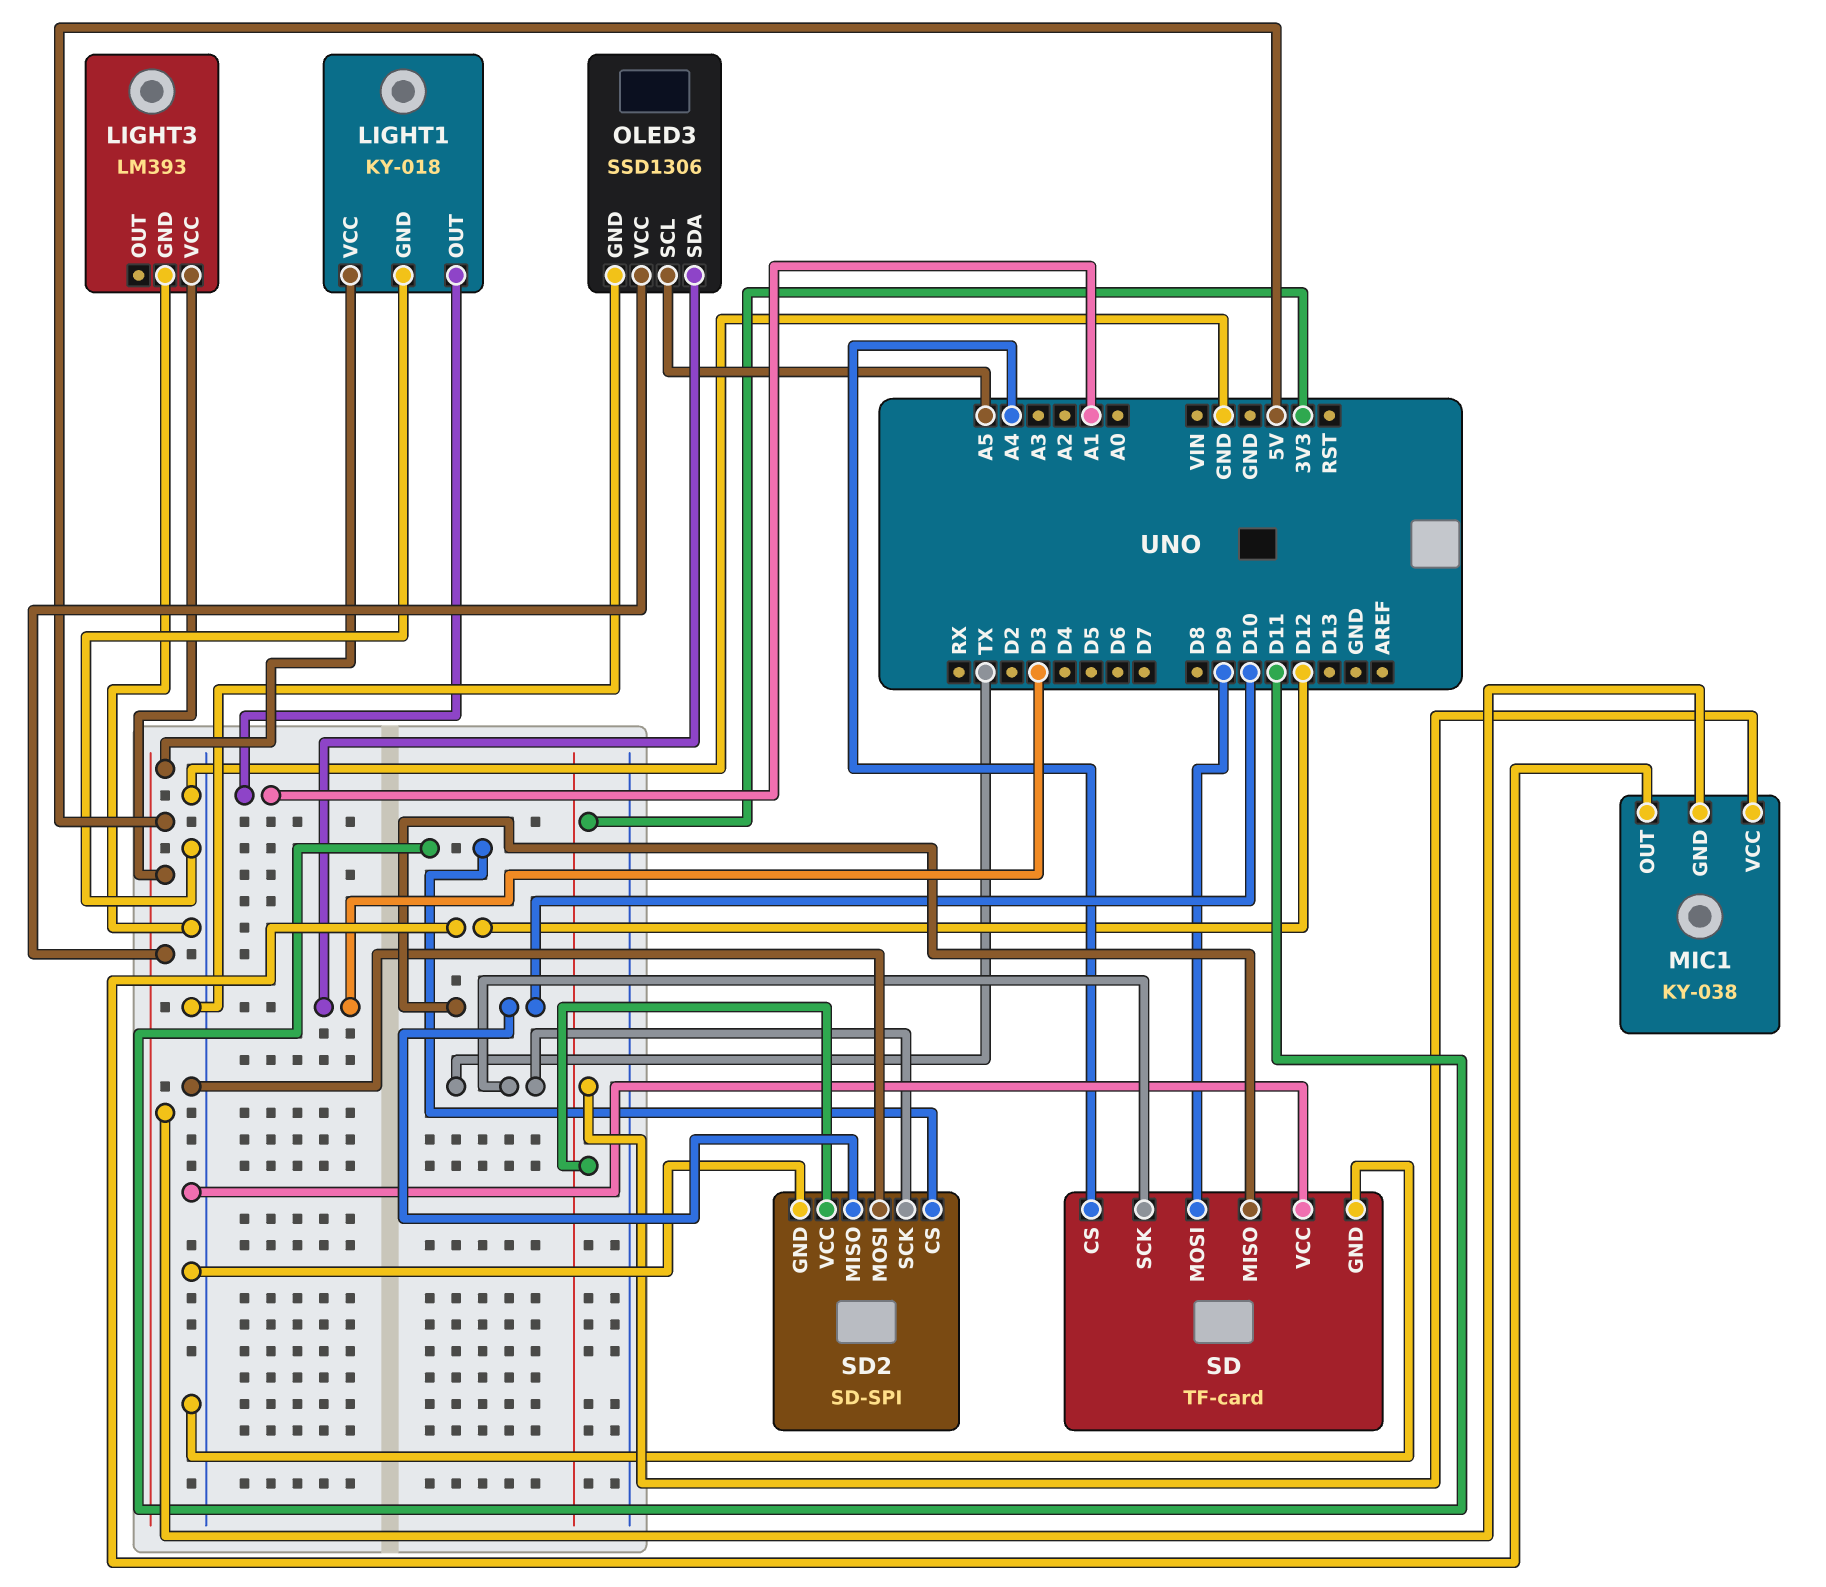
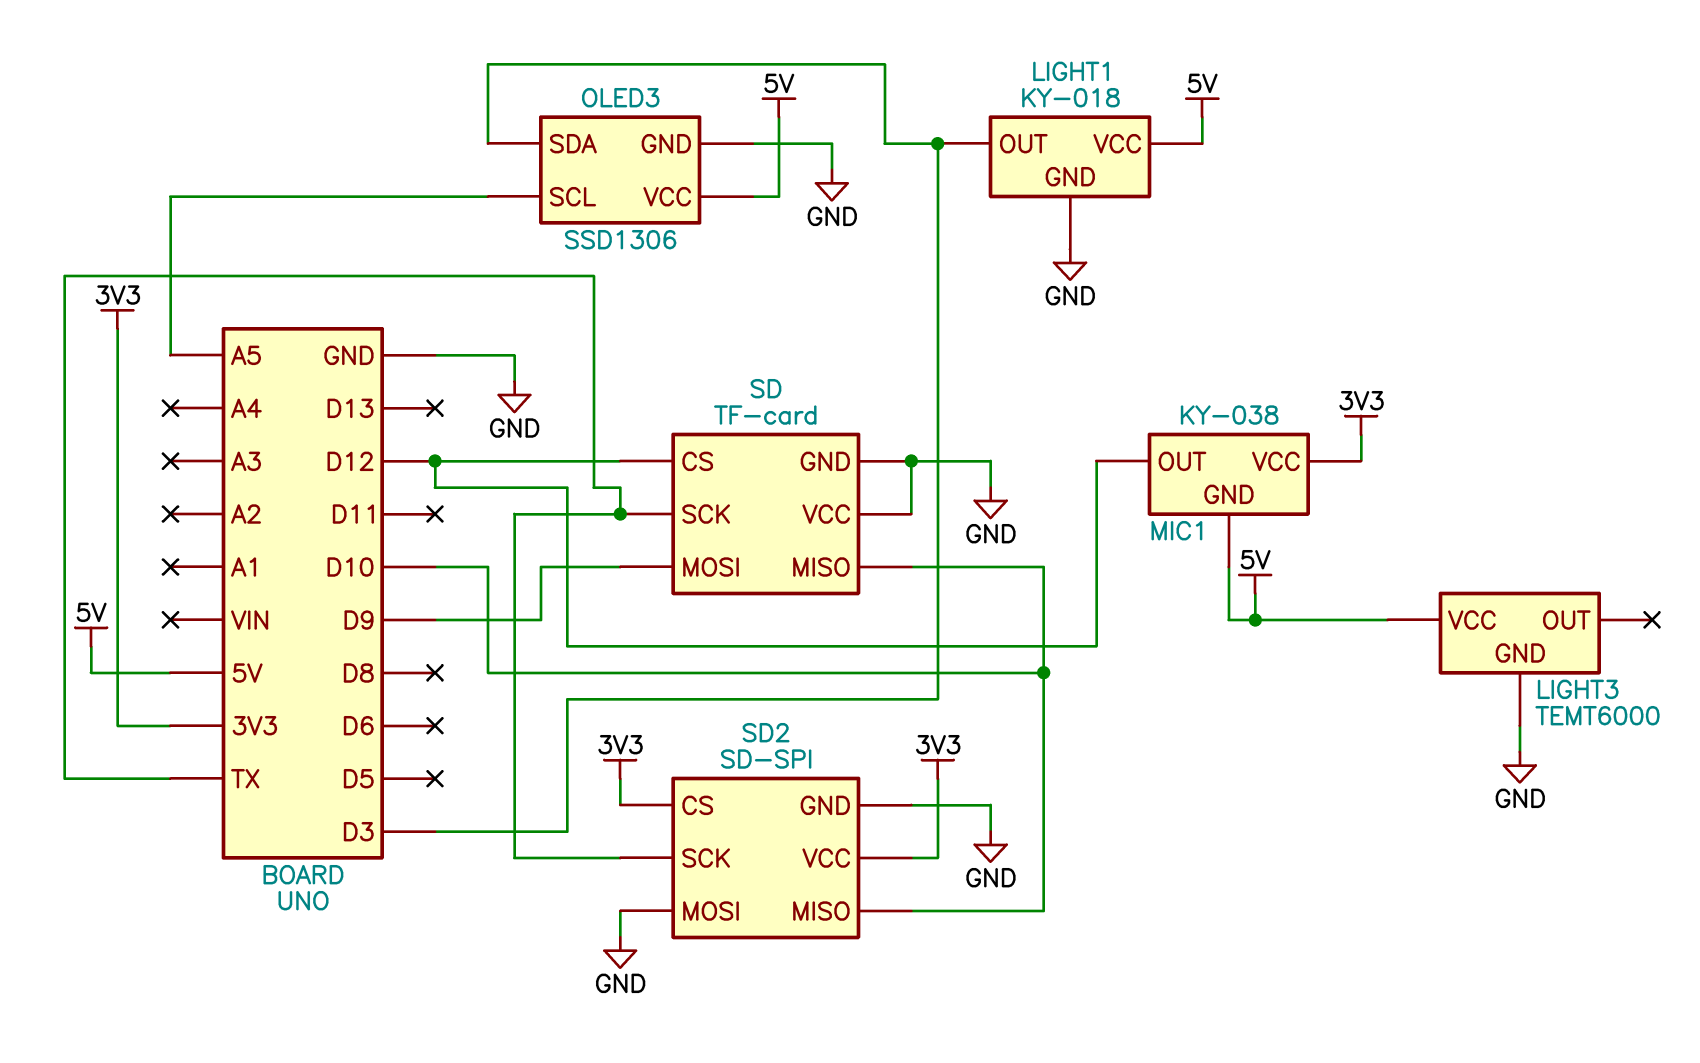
LIGHT1 pin OUT: A1 -> D3
LIGHT3: LM393 -> TEMT6000
SD pin CS: A4 -> D12
SD2 pin CS: D11 -> 3V3

